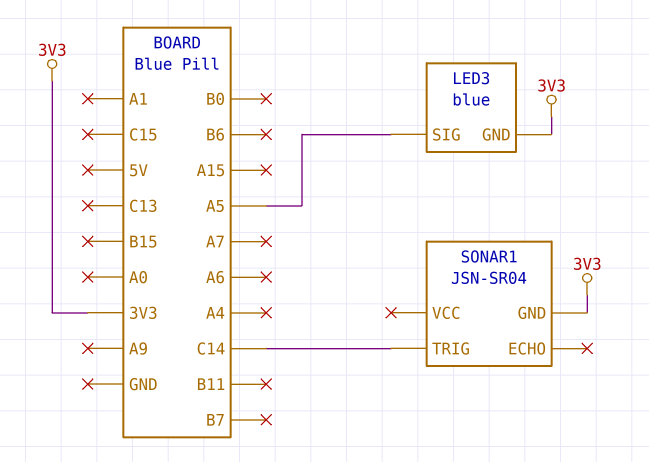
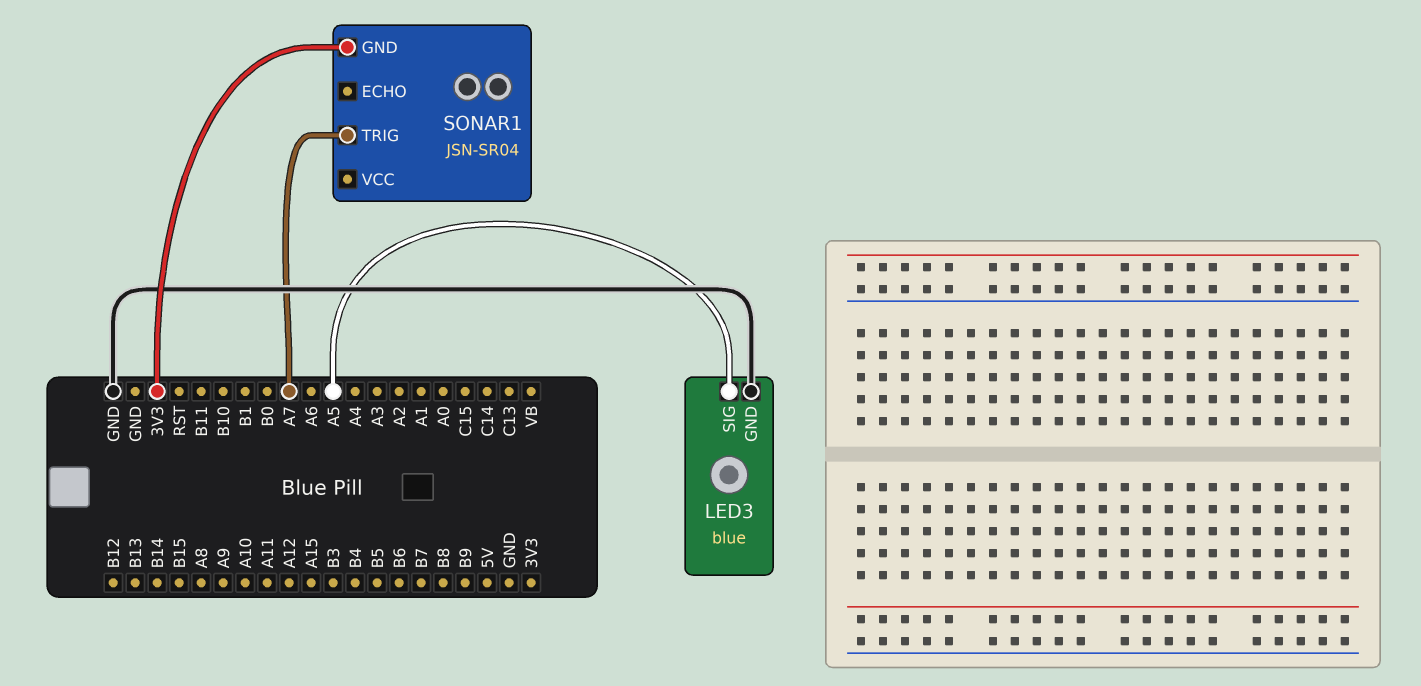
LED3 pin GND: 3V3 -> GND
SONAR1 pin TRIG: C14 -> A7

